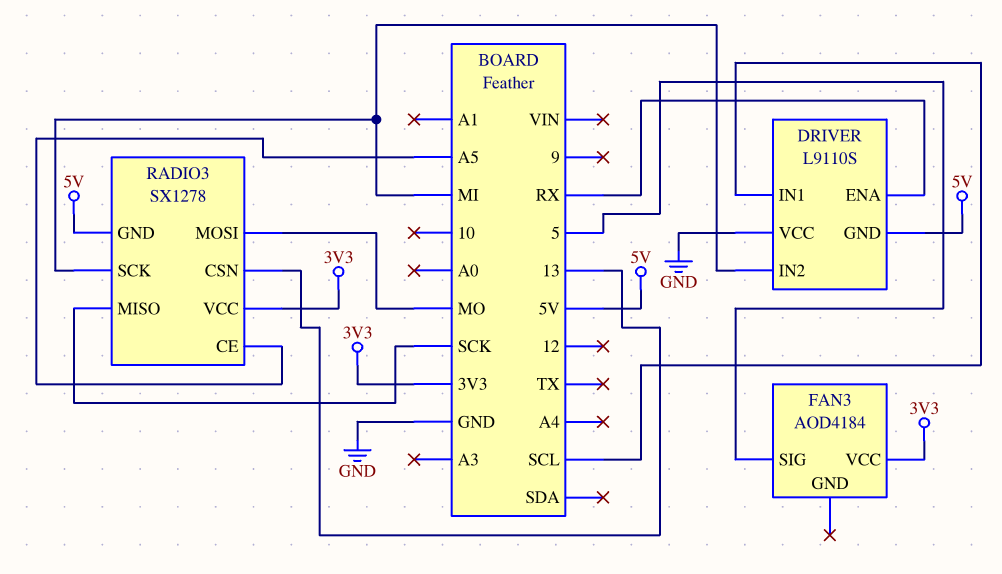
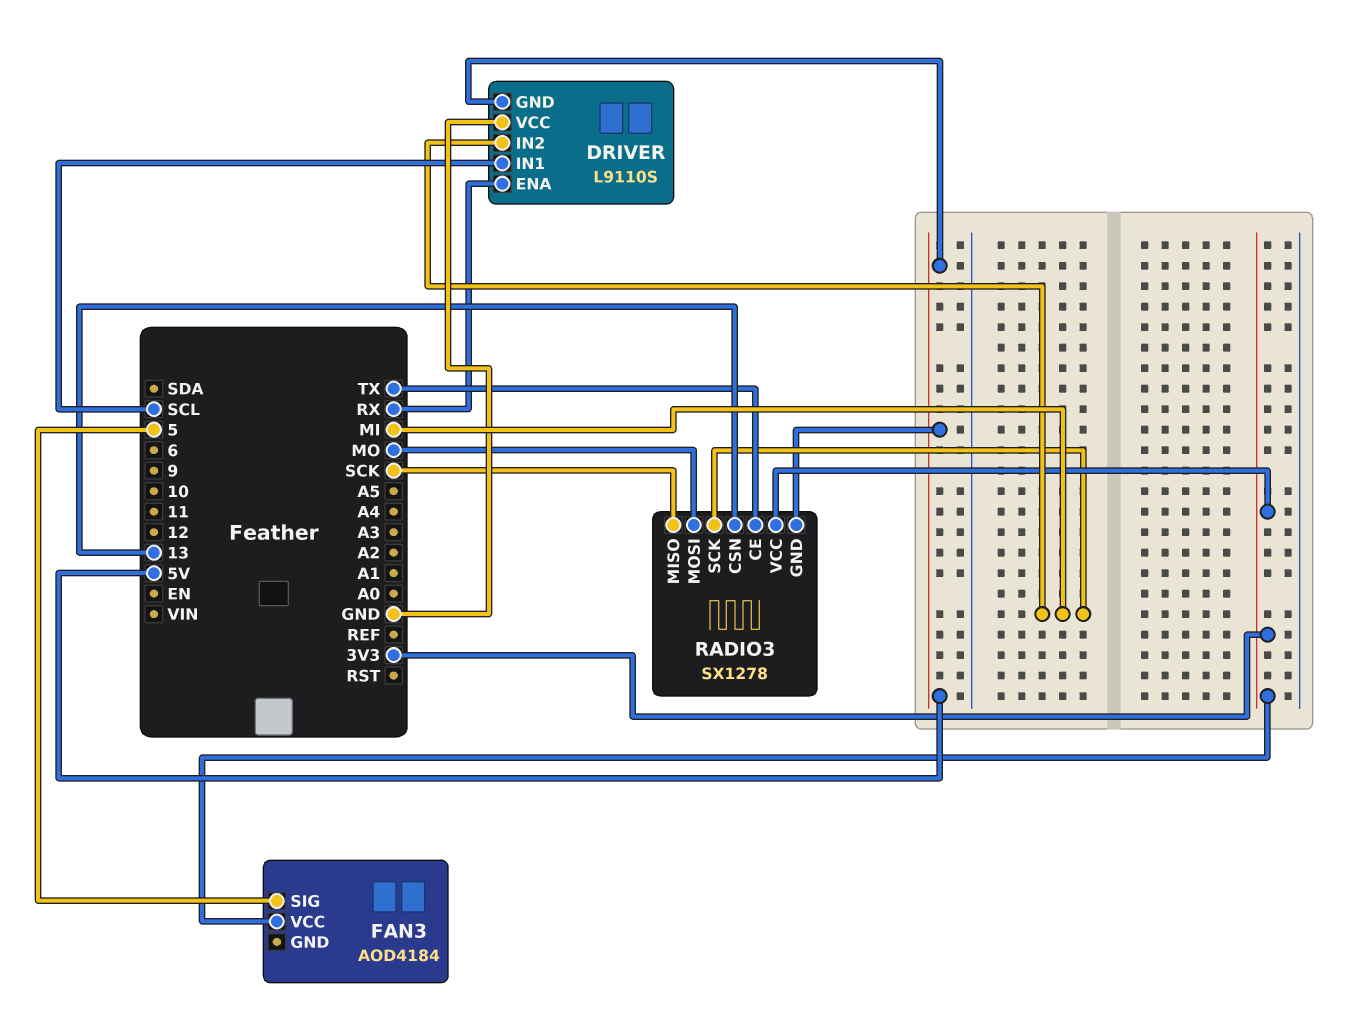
RADIO3 pin CE: A5 -> TX

